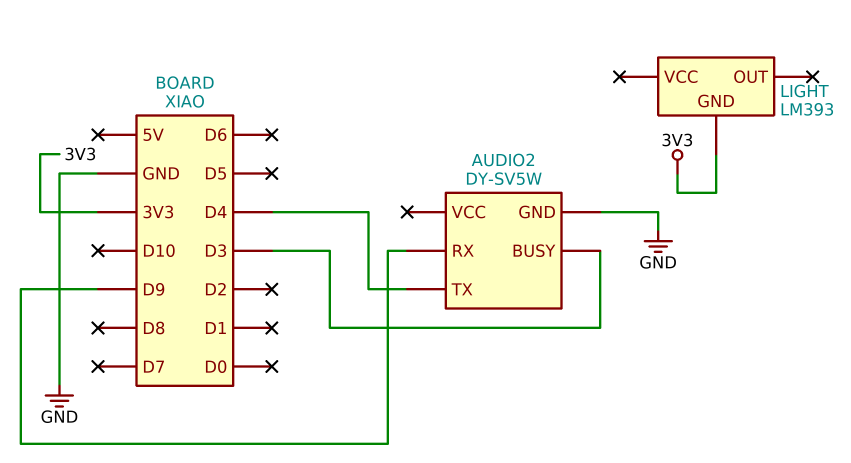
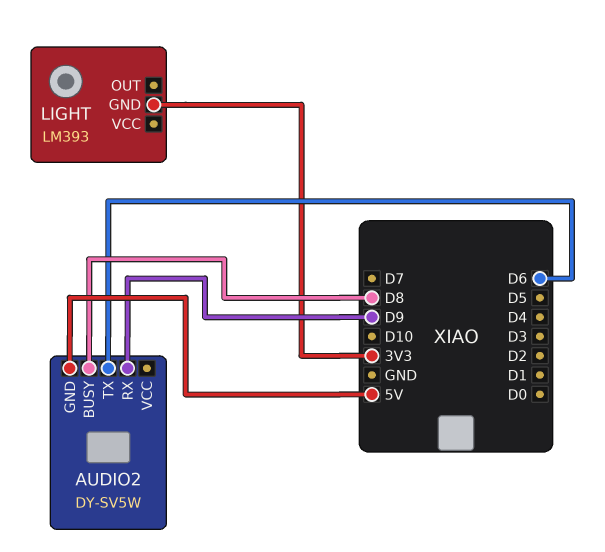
AUDIO2 pin BUSY: D3 -> D8
AUDIO2 pin GND: GND -> 5V
AUDIO2 pin TX: D4 -> D6

